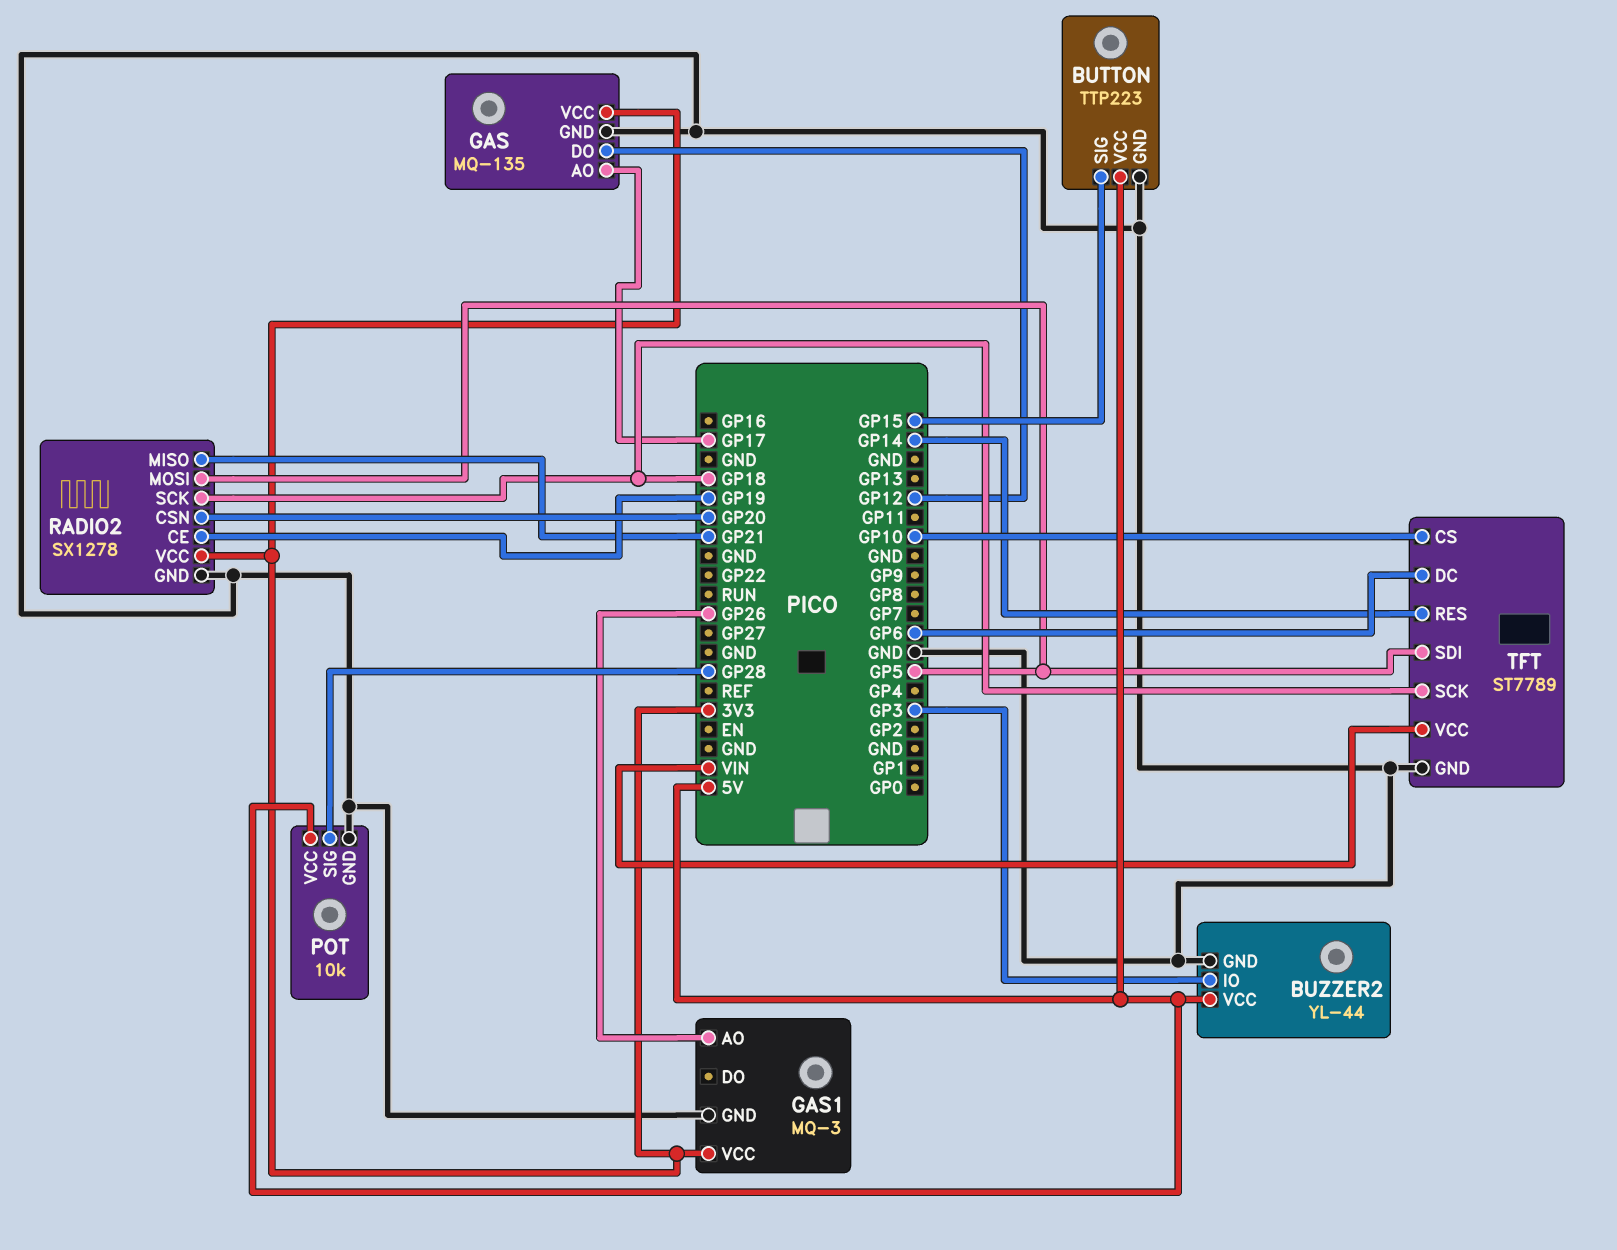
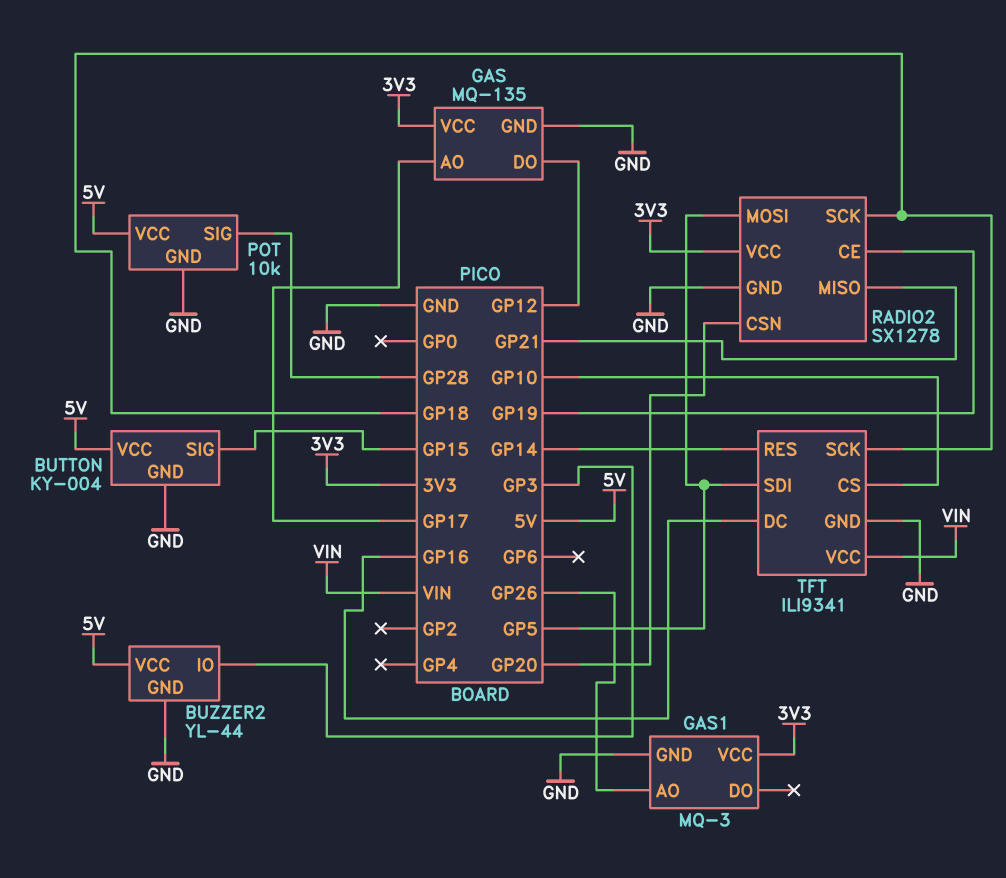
BUTTON: TTP223 -> KY-004
TFT: ST7789 -> ILI9341
TFT pin DC: GP6 -> GP16

